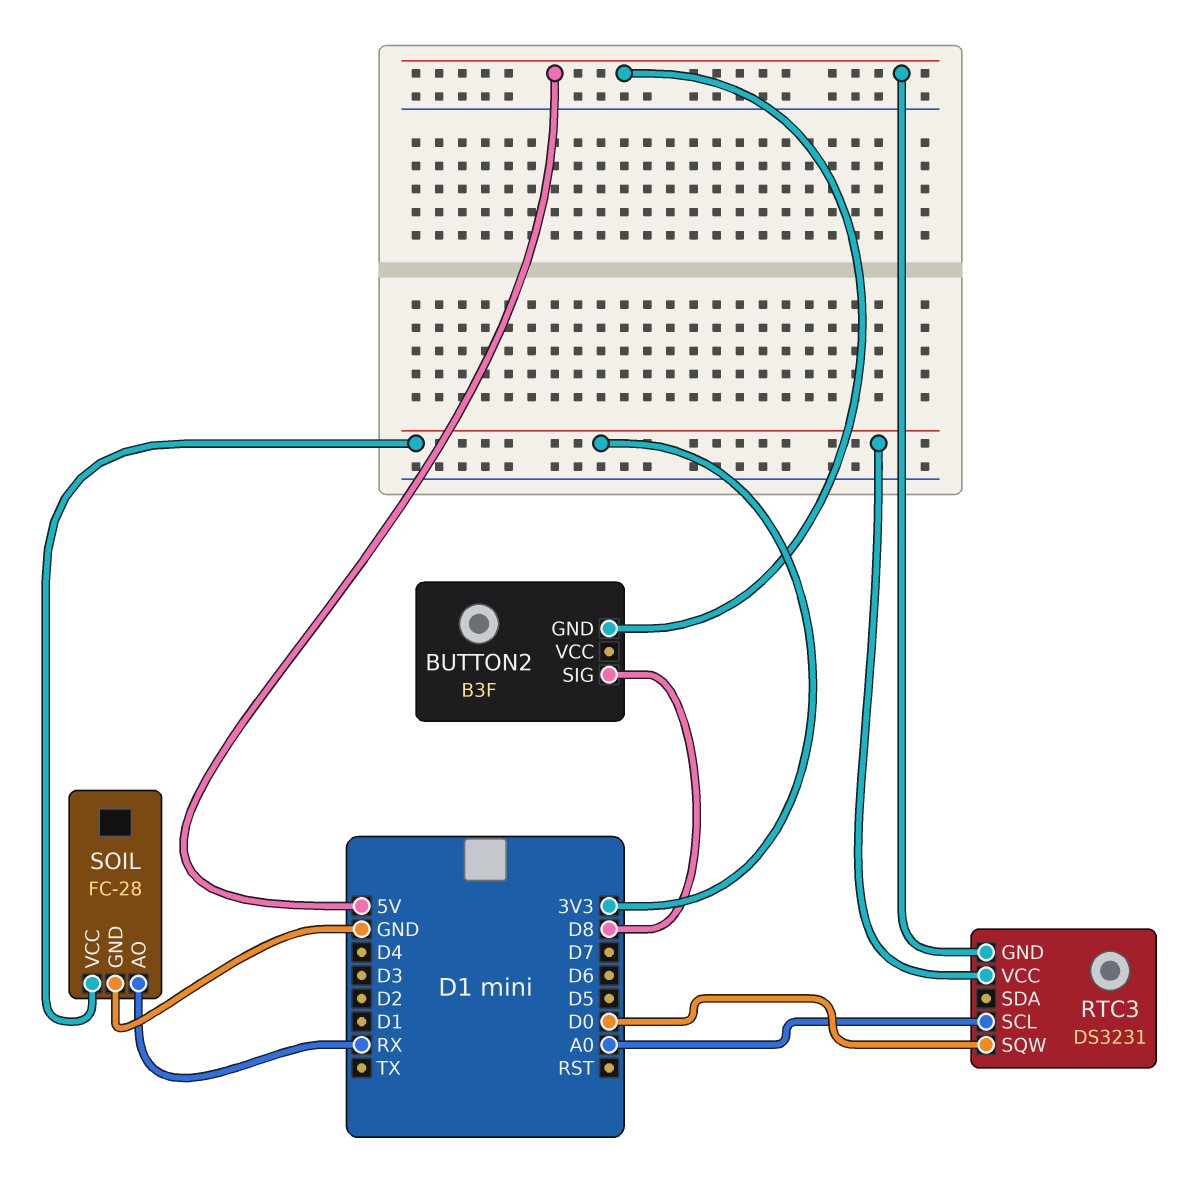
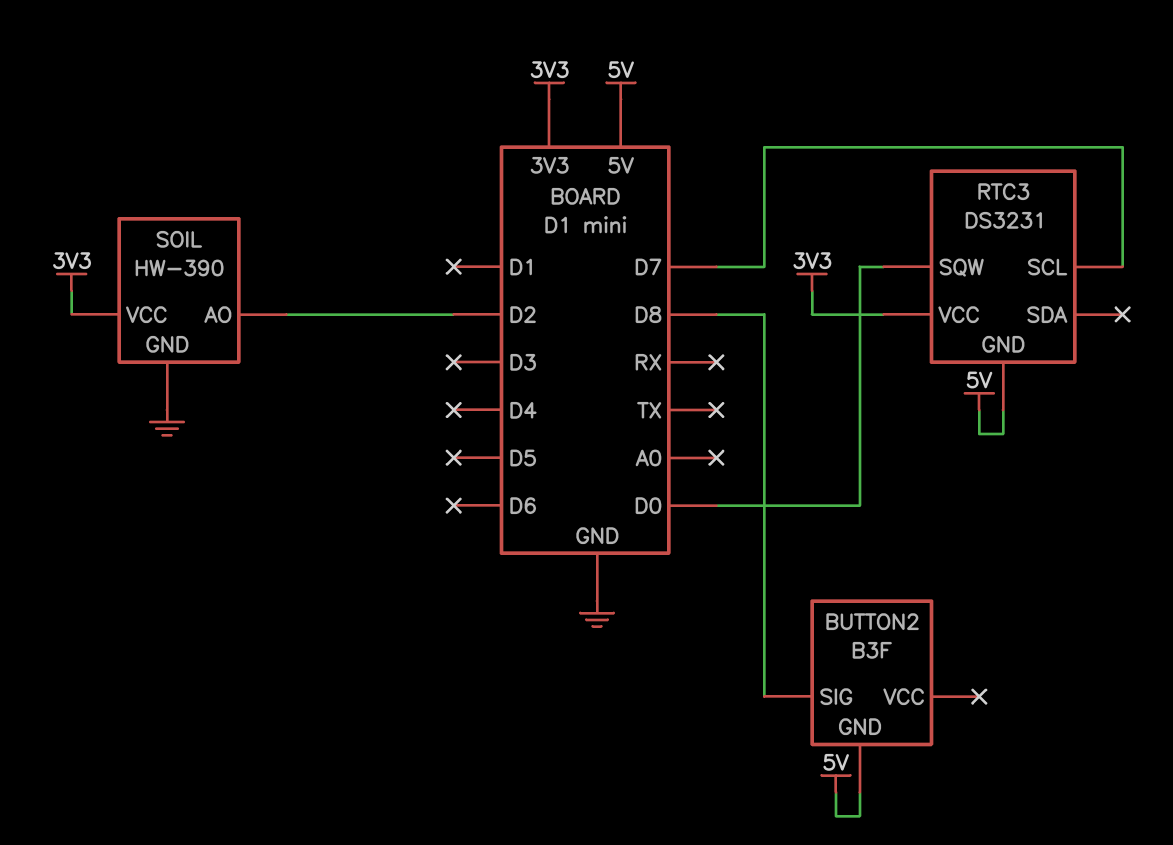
RTC3 pin SCL: A0 -> D7
SOIL: FC-28 -> HW-390
SOIL pin AO: RX -> D2

